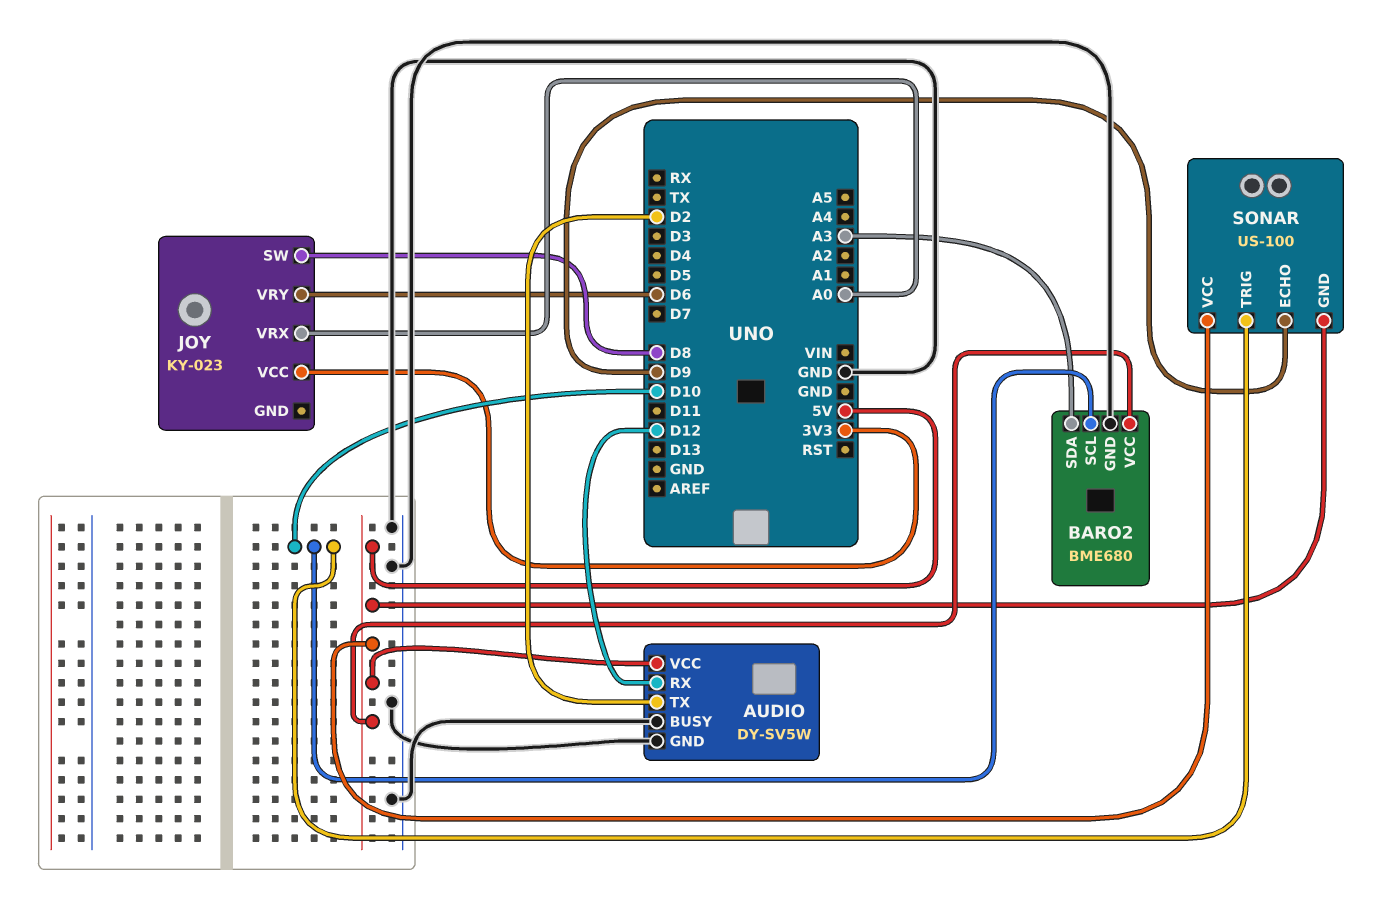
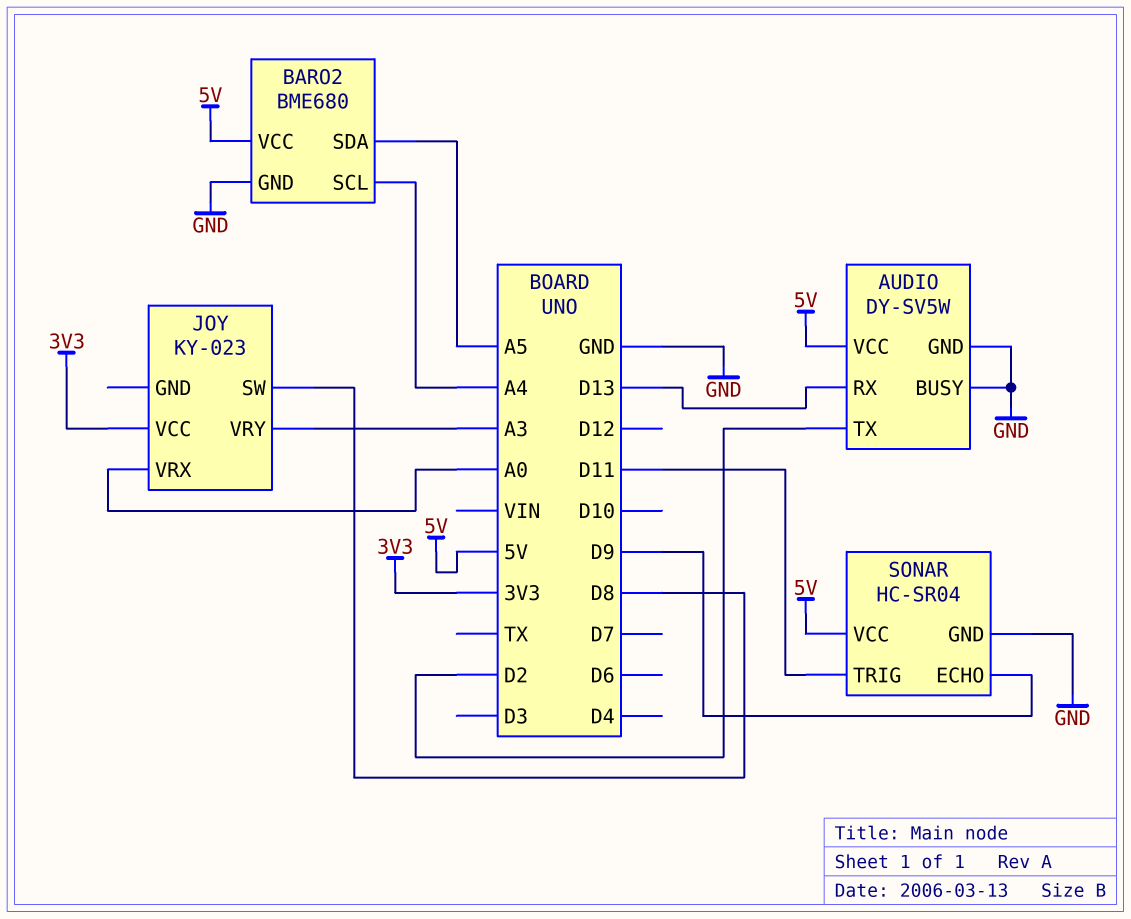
AUDIO pin RX: D12 -> D13
BARO2 pin SCL: D10 -> A4
BARO2 pin SDA: A3 -> A5
JOY pin VRY: D6 -> A3
SONAR: US-100 -> HC-SR04
SONAR pin GND: 5V -> GND
SONAR pin TRIG: D10 -> D11

